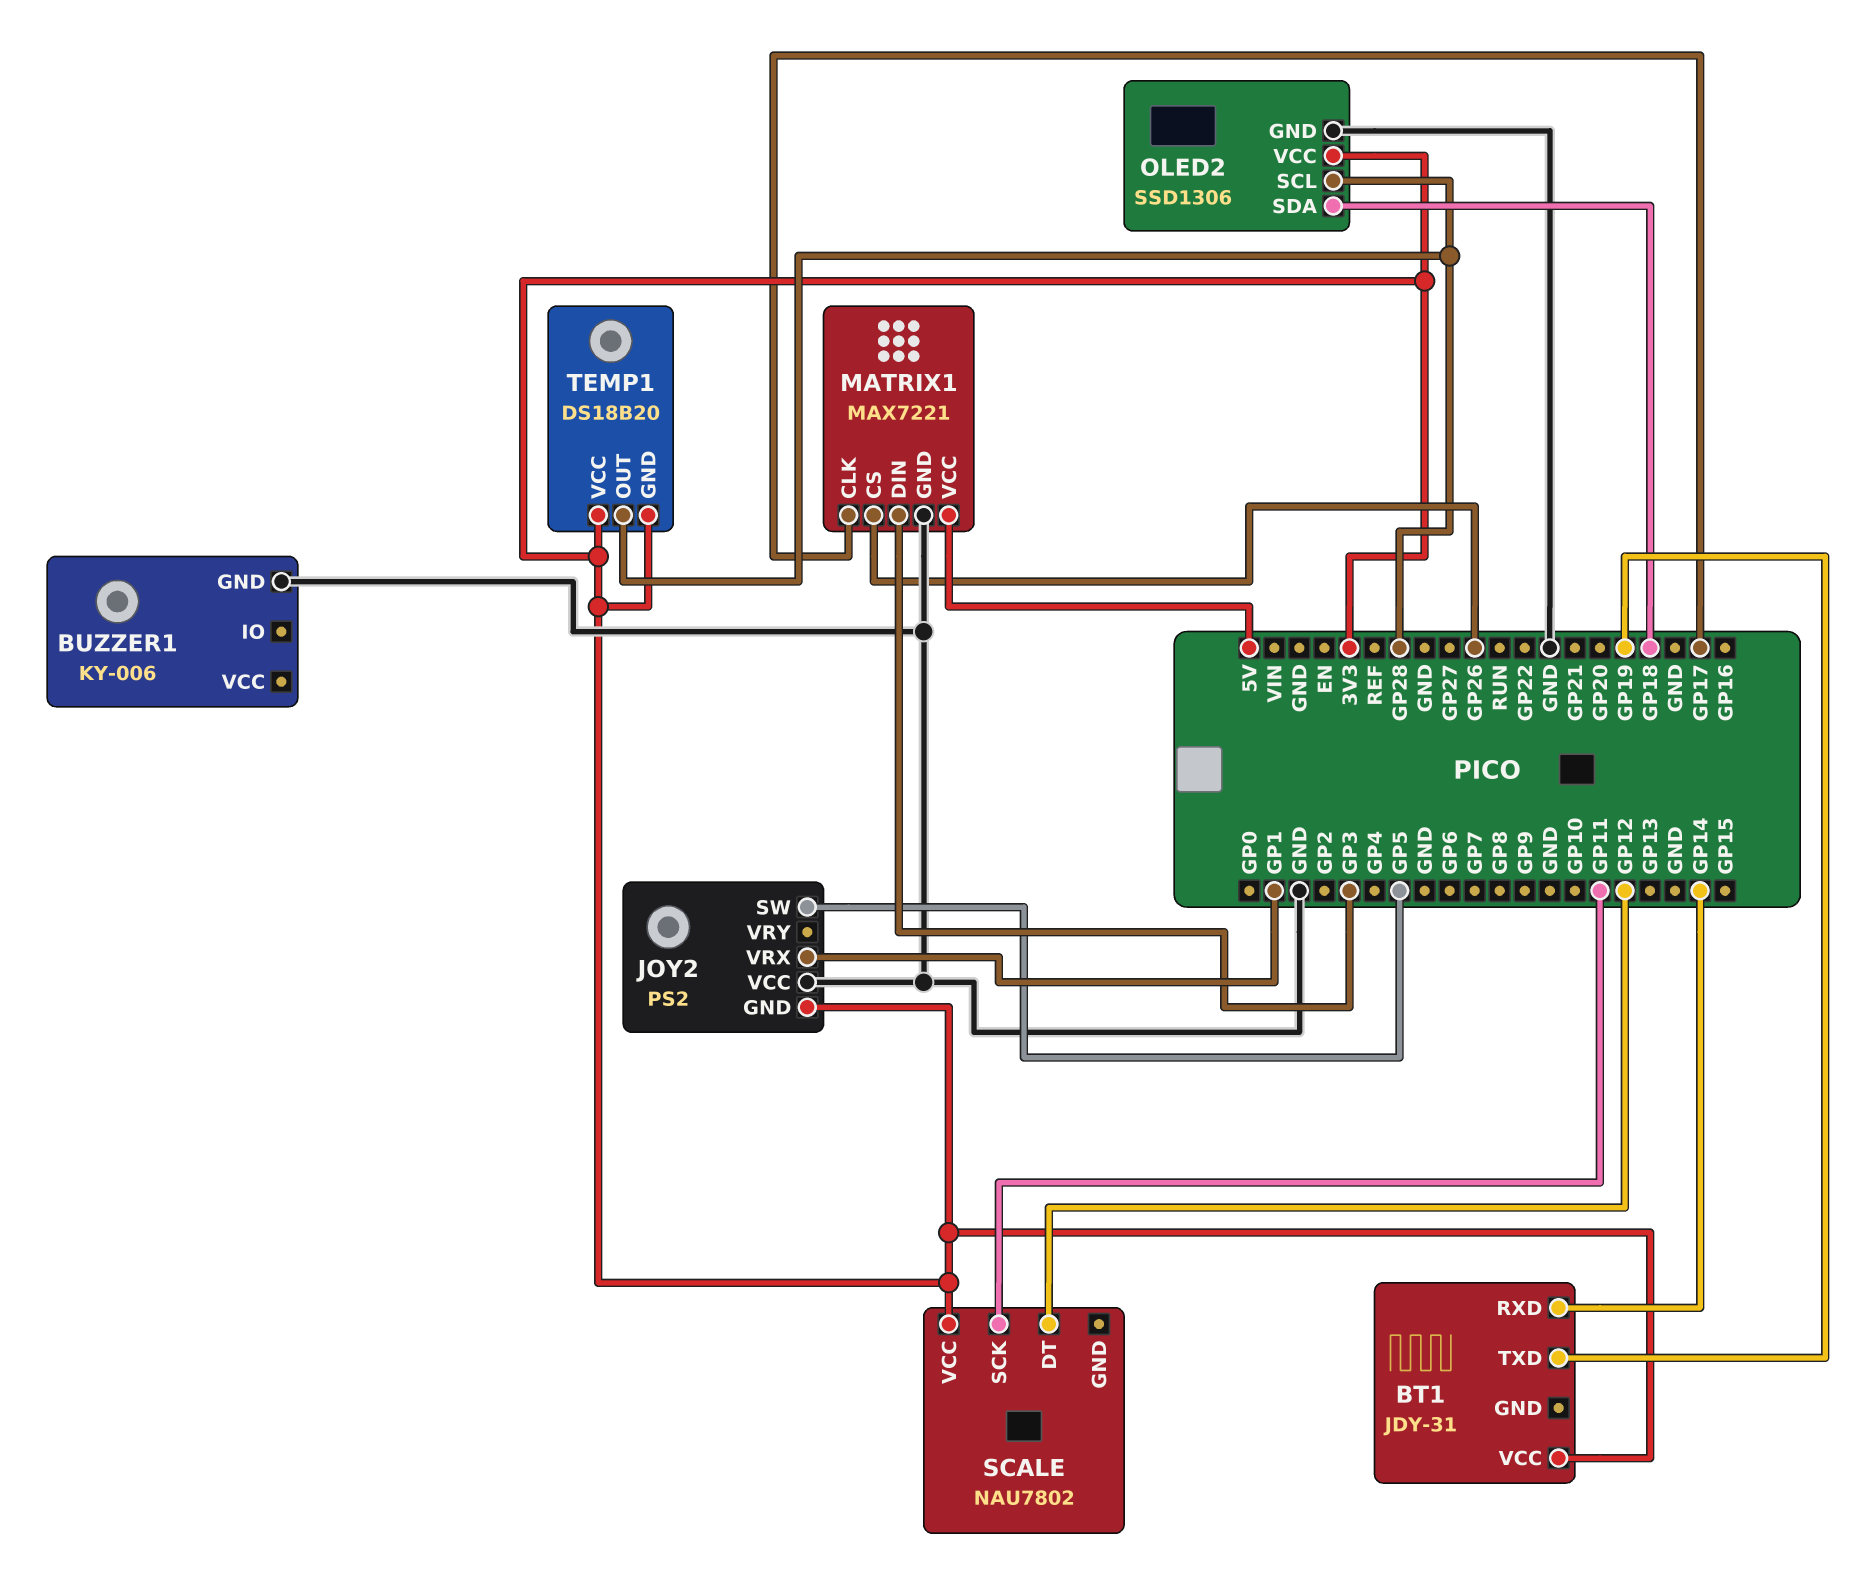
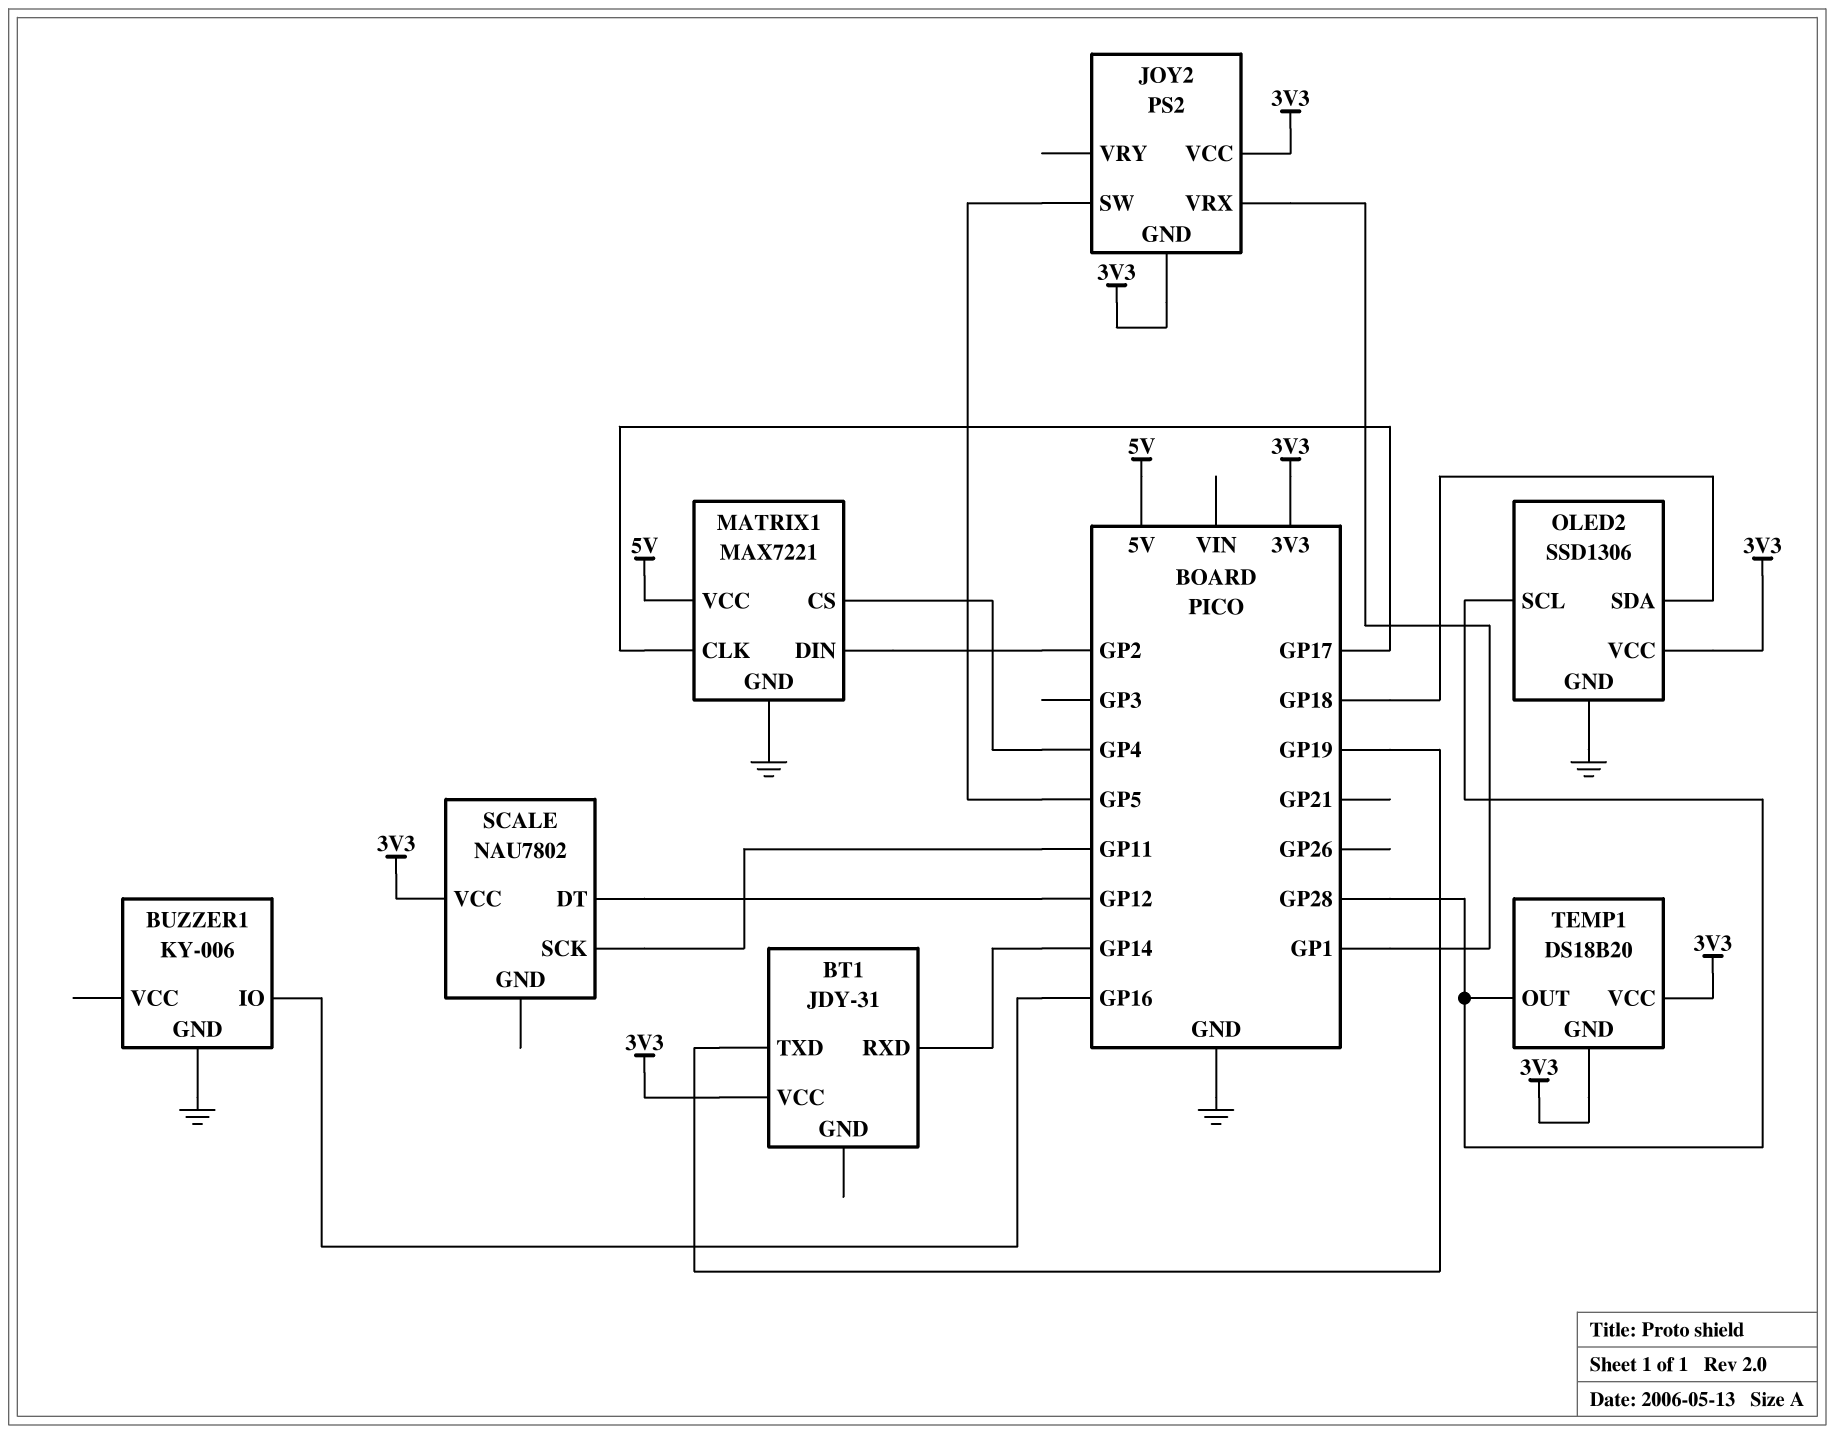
BUZZER1 pin IO: none -> GP16
JOY2 pin VCC: GND -> 3V3
MATRIX1 pin CS: GP26 -> GP4
MATRIX1 pin DIN: GP3 -> GP2

